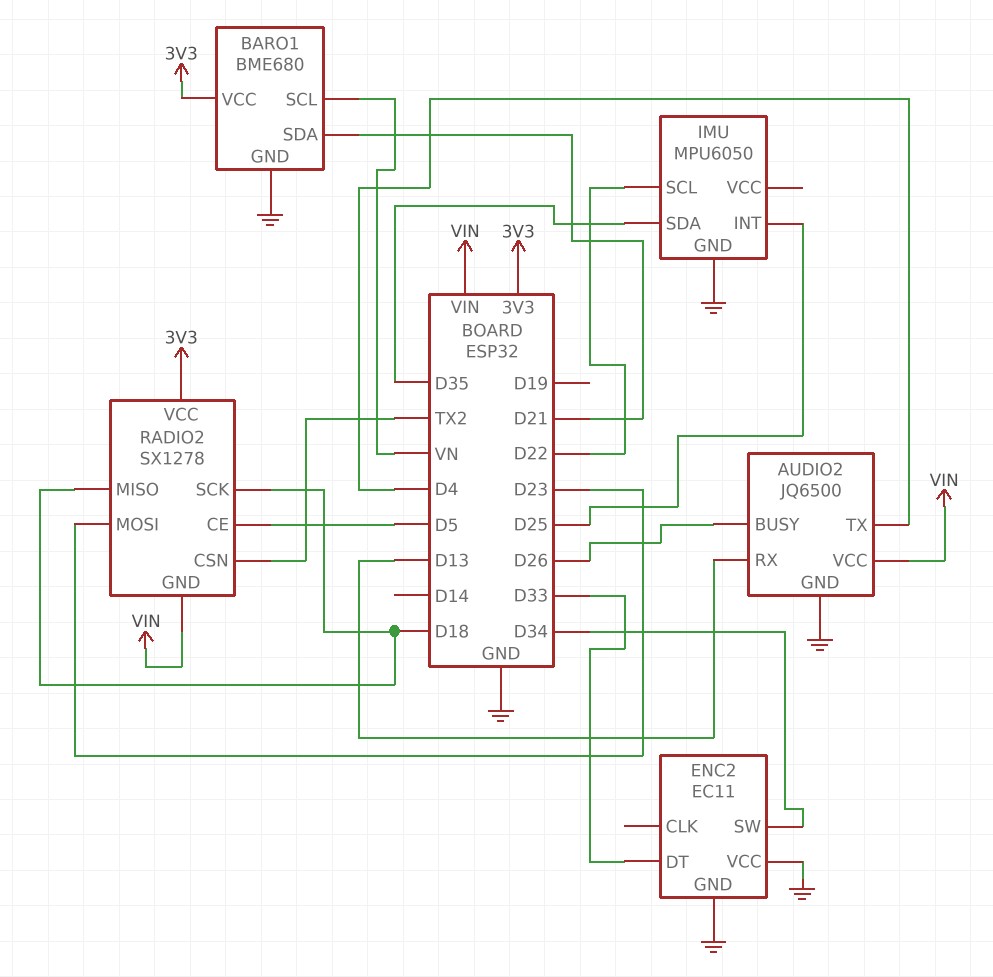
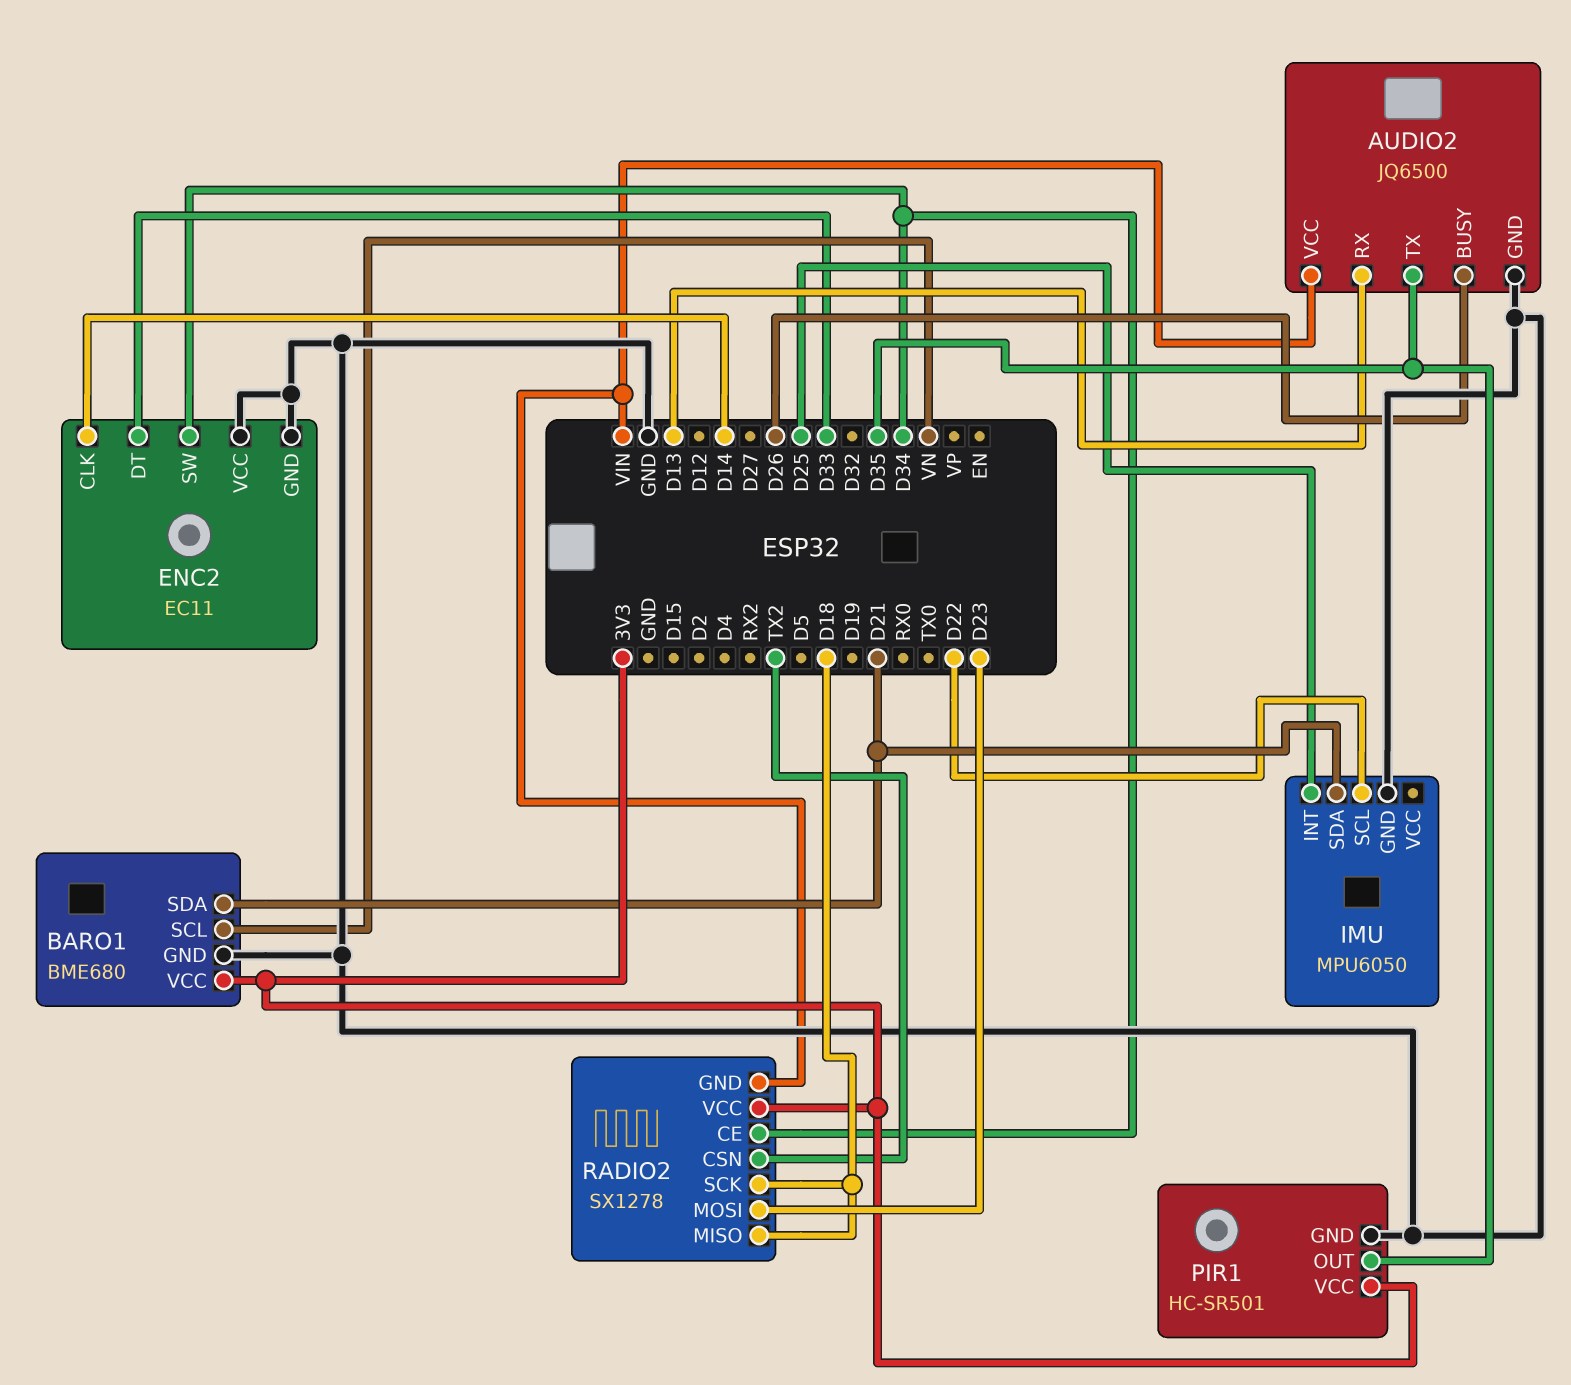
AUDIO2 pin TX: D4 -> D35
ENC2 pin CLK: none -> D14
IMU pin SDA: D35 -> D21
PIR1: none -> HC-SR501
PIR1 pin GND: none -> GND
PIR1 pin OUT: none -> D35
PIR1 pin VCC: none -> 3V3
RADIO2 pin CE: D5 -> D34

